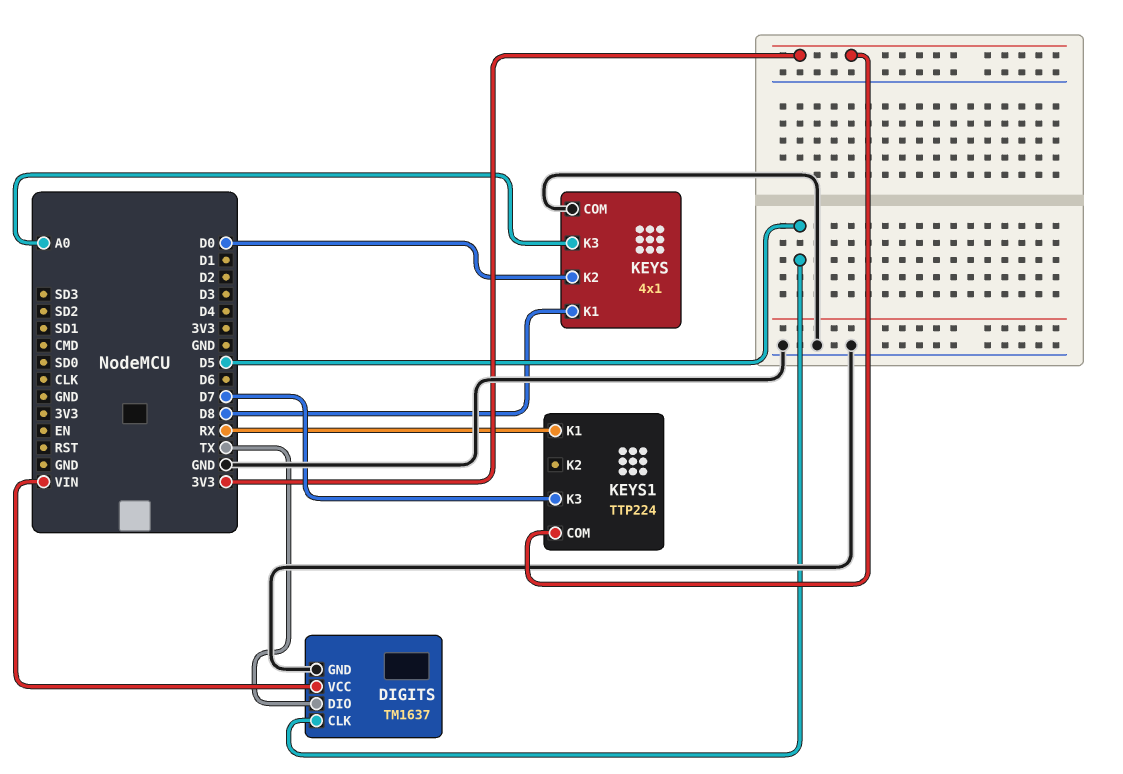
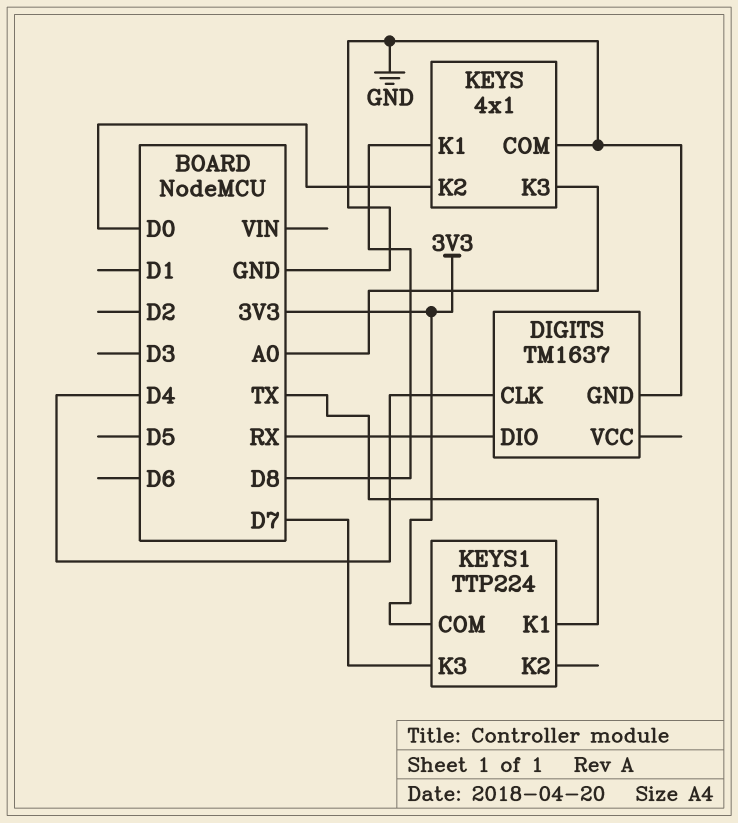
DIGITS pin CLK: D5 -> D4
DIGITS pin DIO: TX -> RX
DIGITS pin VCC: VIN -> none
KEYS1 pin K1: RX -> TX

